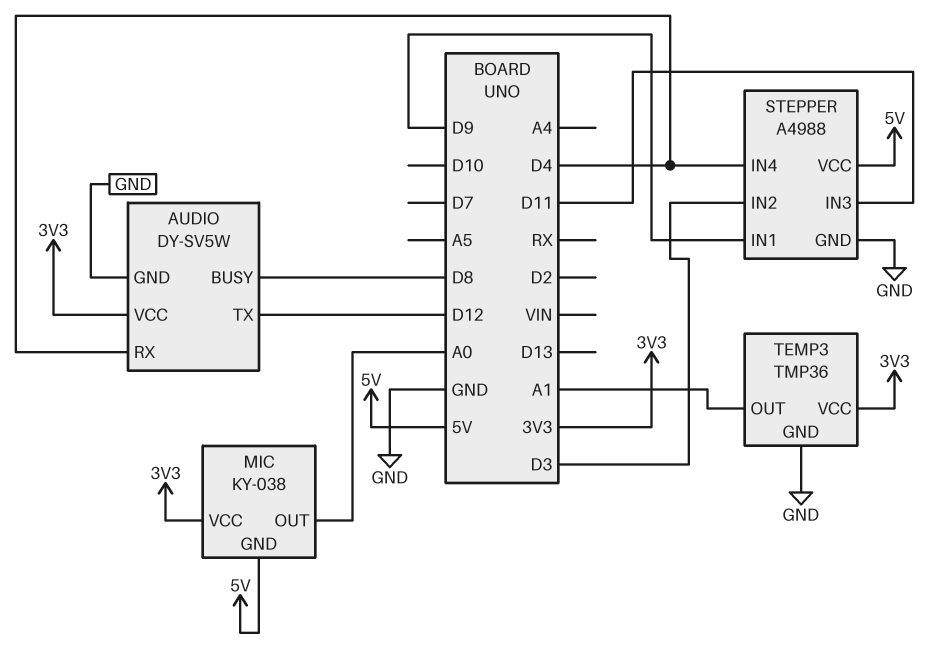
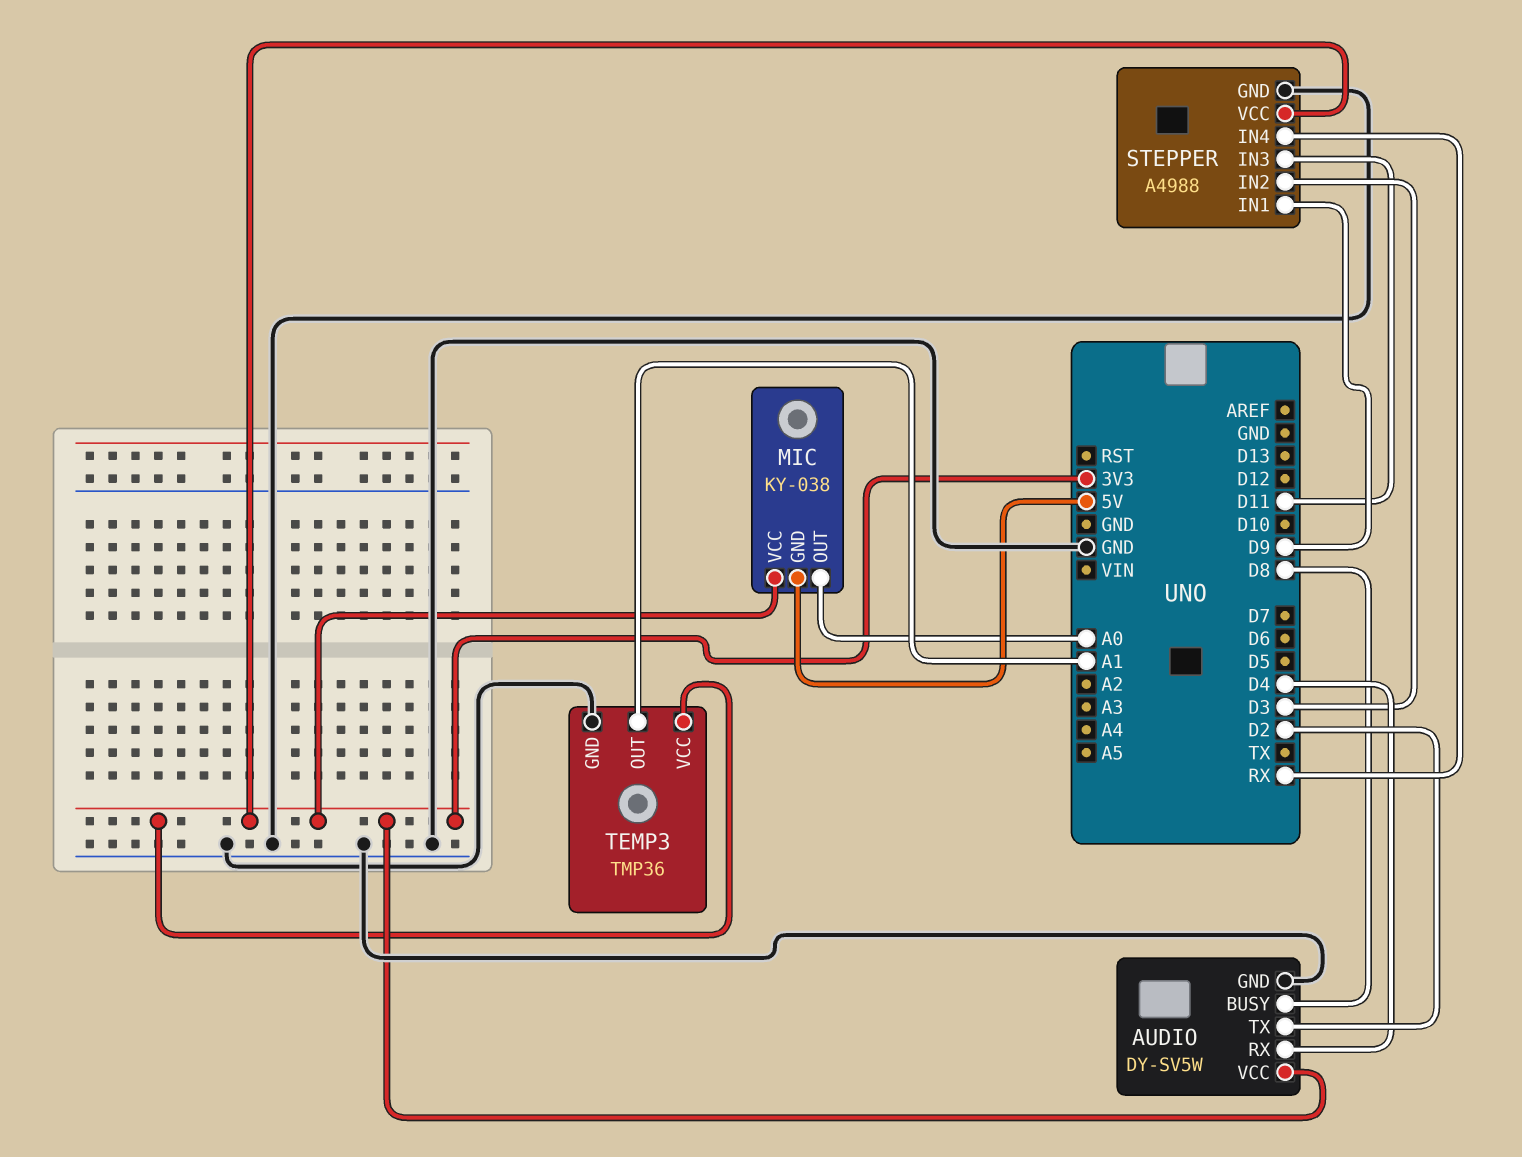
AUDIO pin TX: D12 -> D2
STEPPER pin IN4: D4 -> RX
STEPPER pin VCC: 5V -> 3V3

